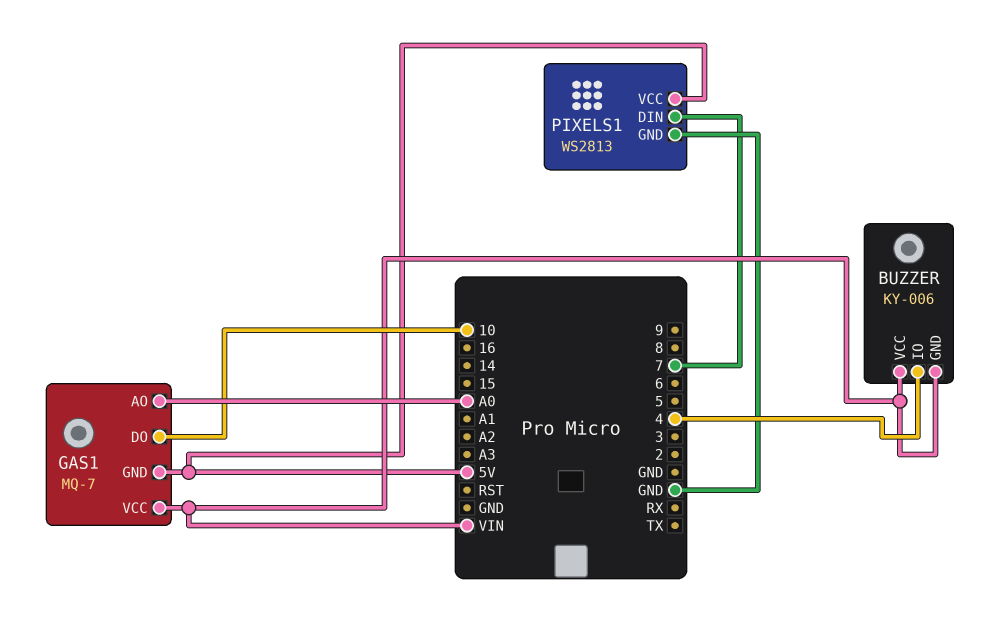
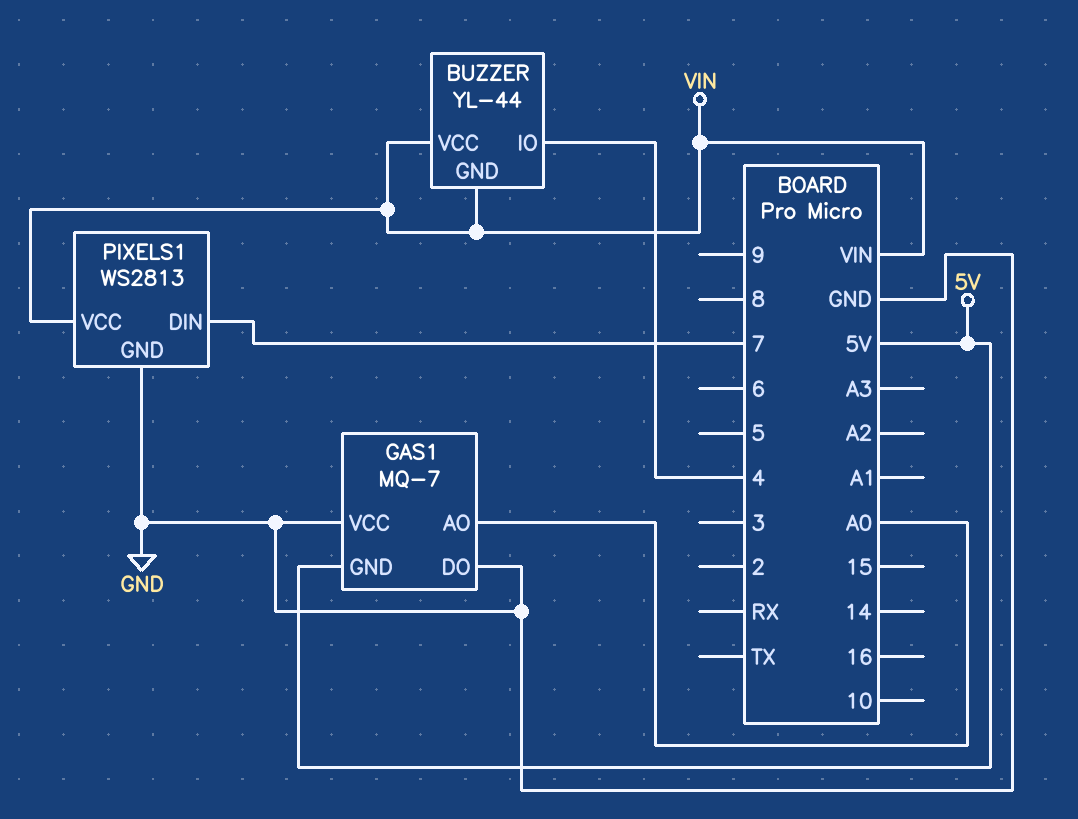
BUZZER: KY-006 -> YL-44
GAS1 pin DO: 10 -> GND
GAS1 pin VCC: VIN -> GND
PIXELS1 pin VCC: 5V -> VIN

